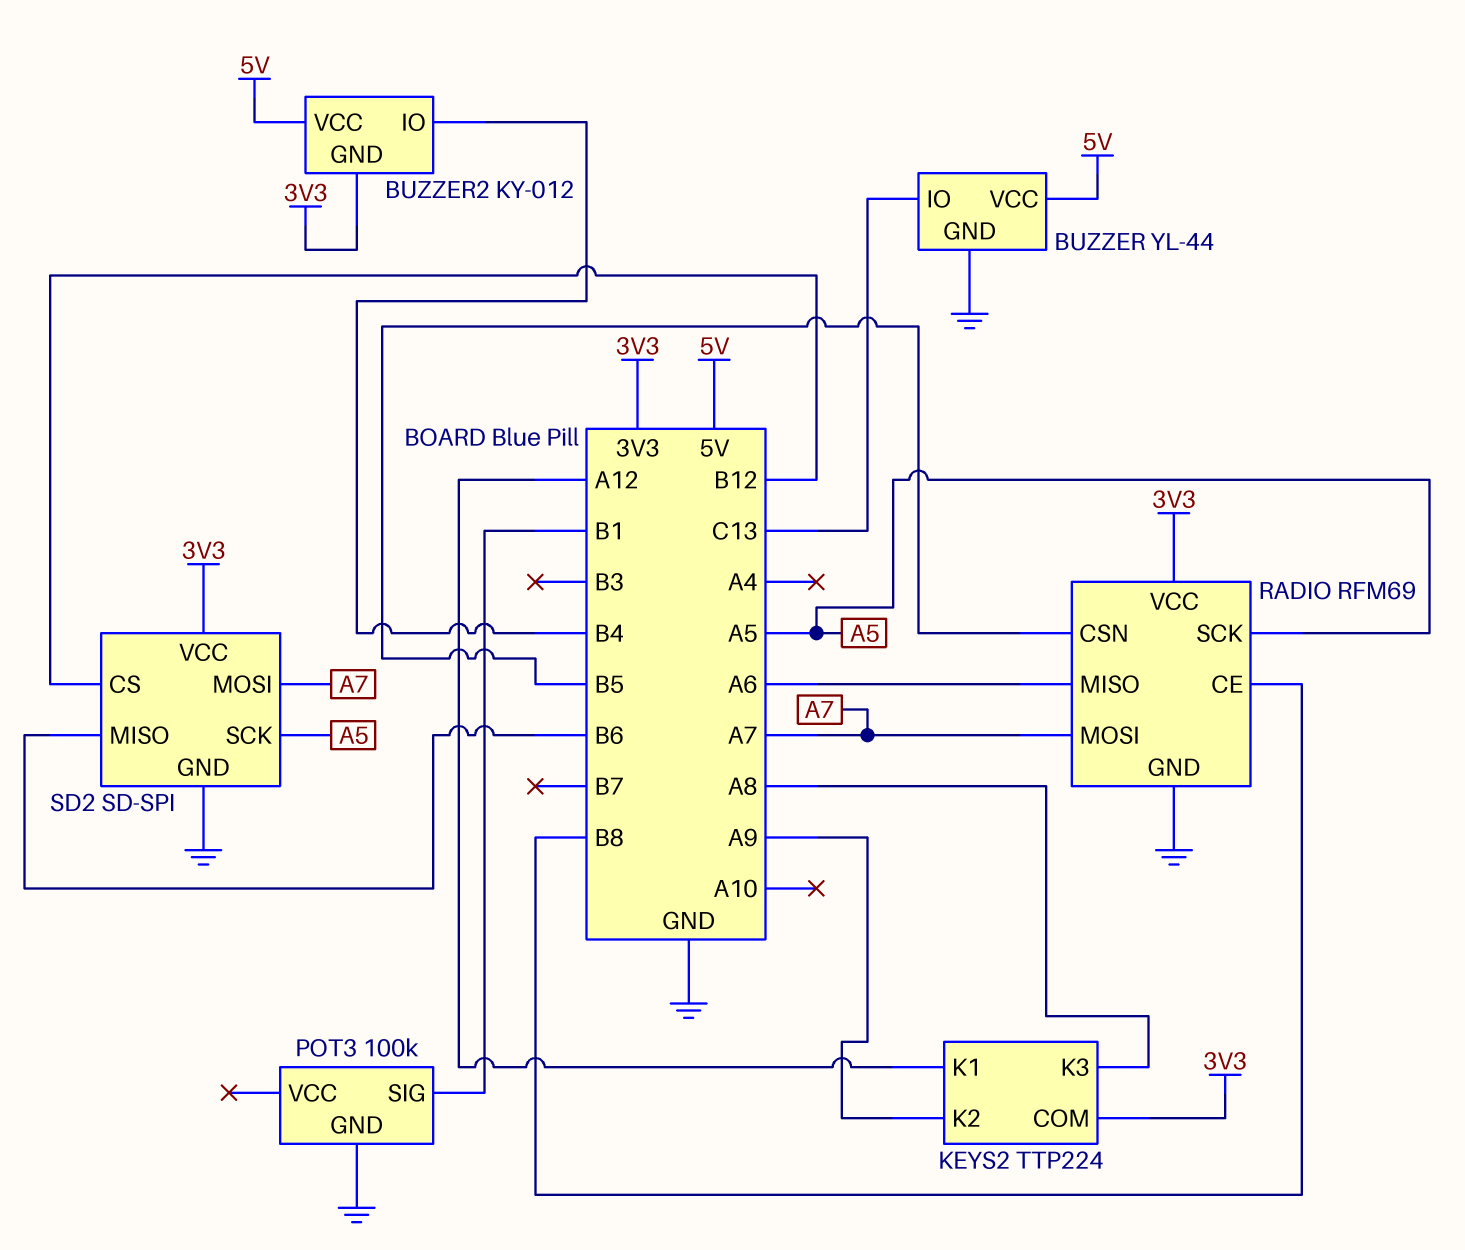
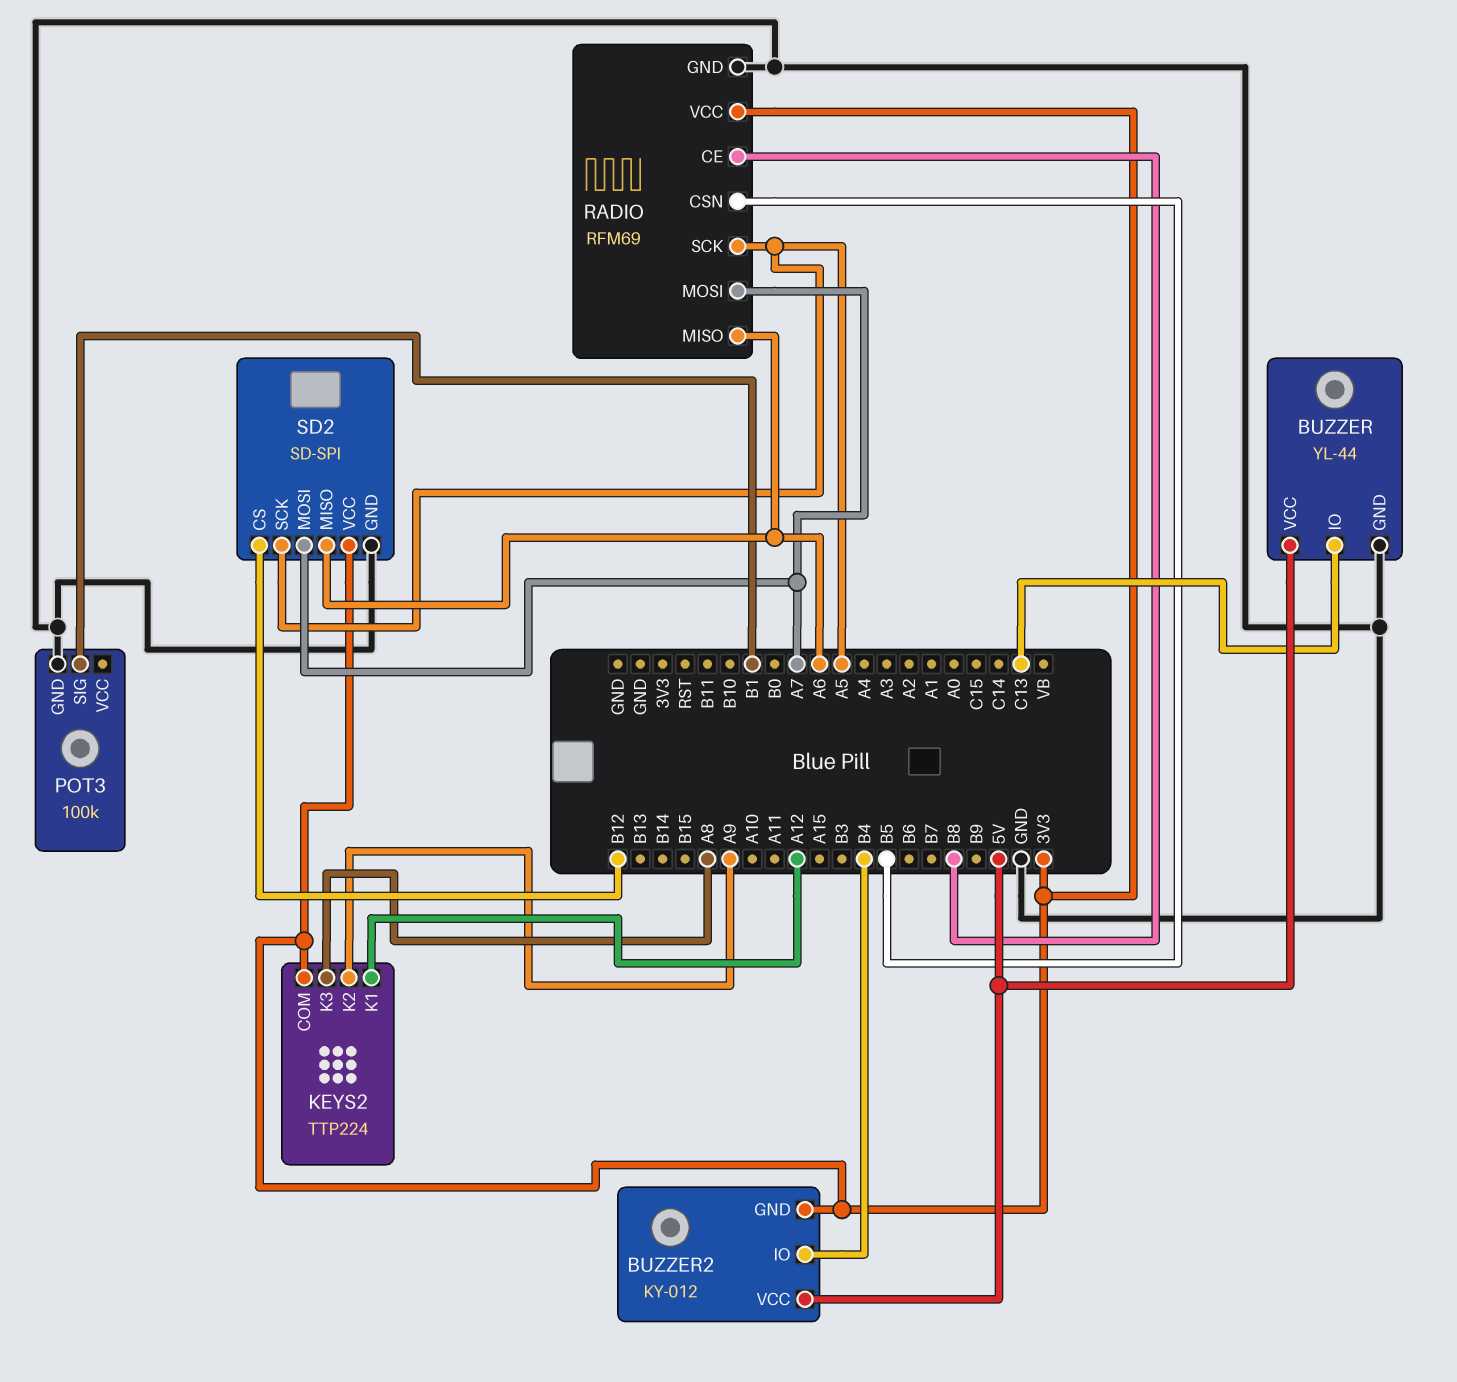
SD2 pin MISO: B6 -> A6

